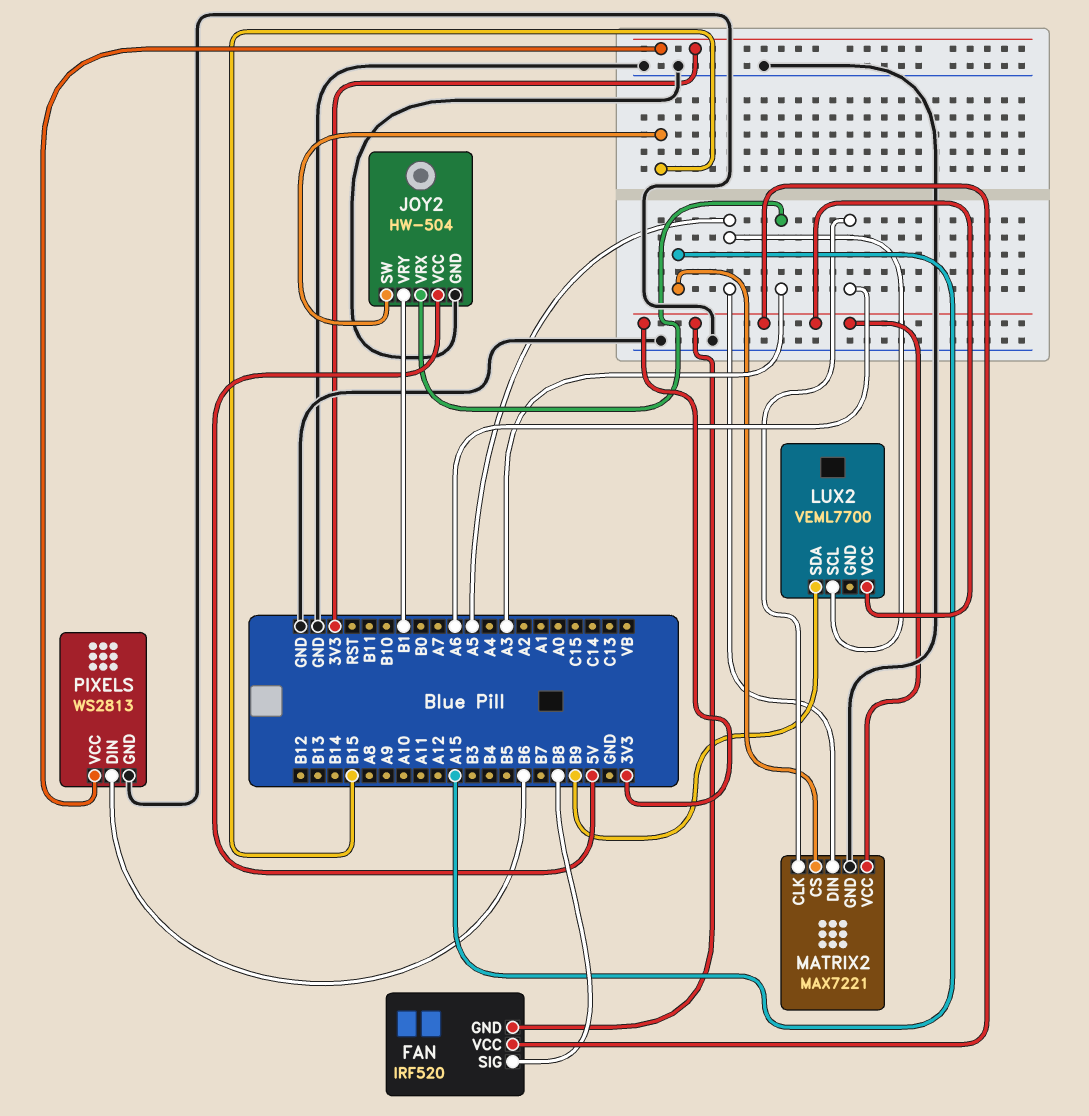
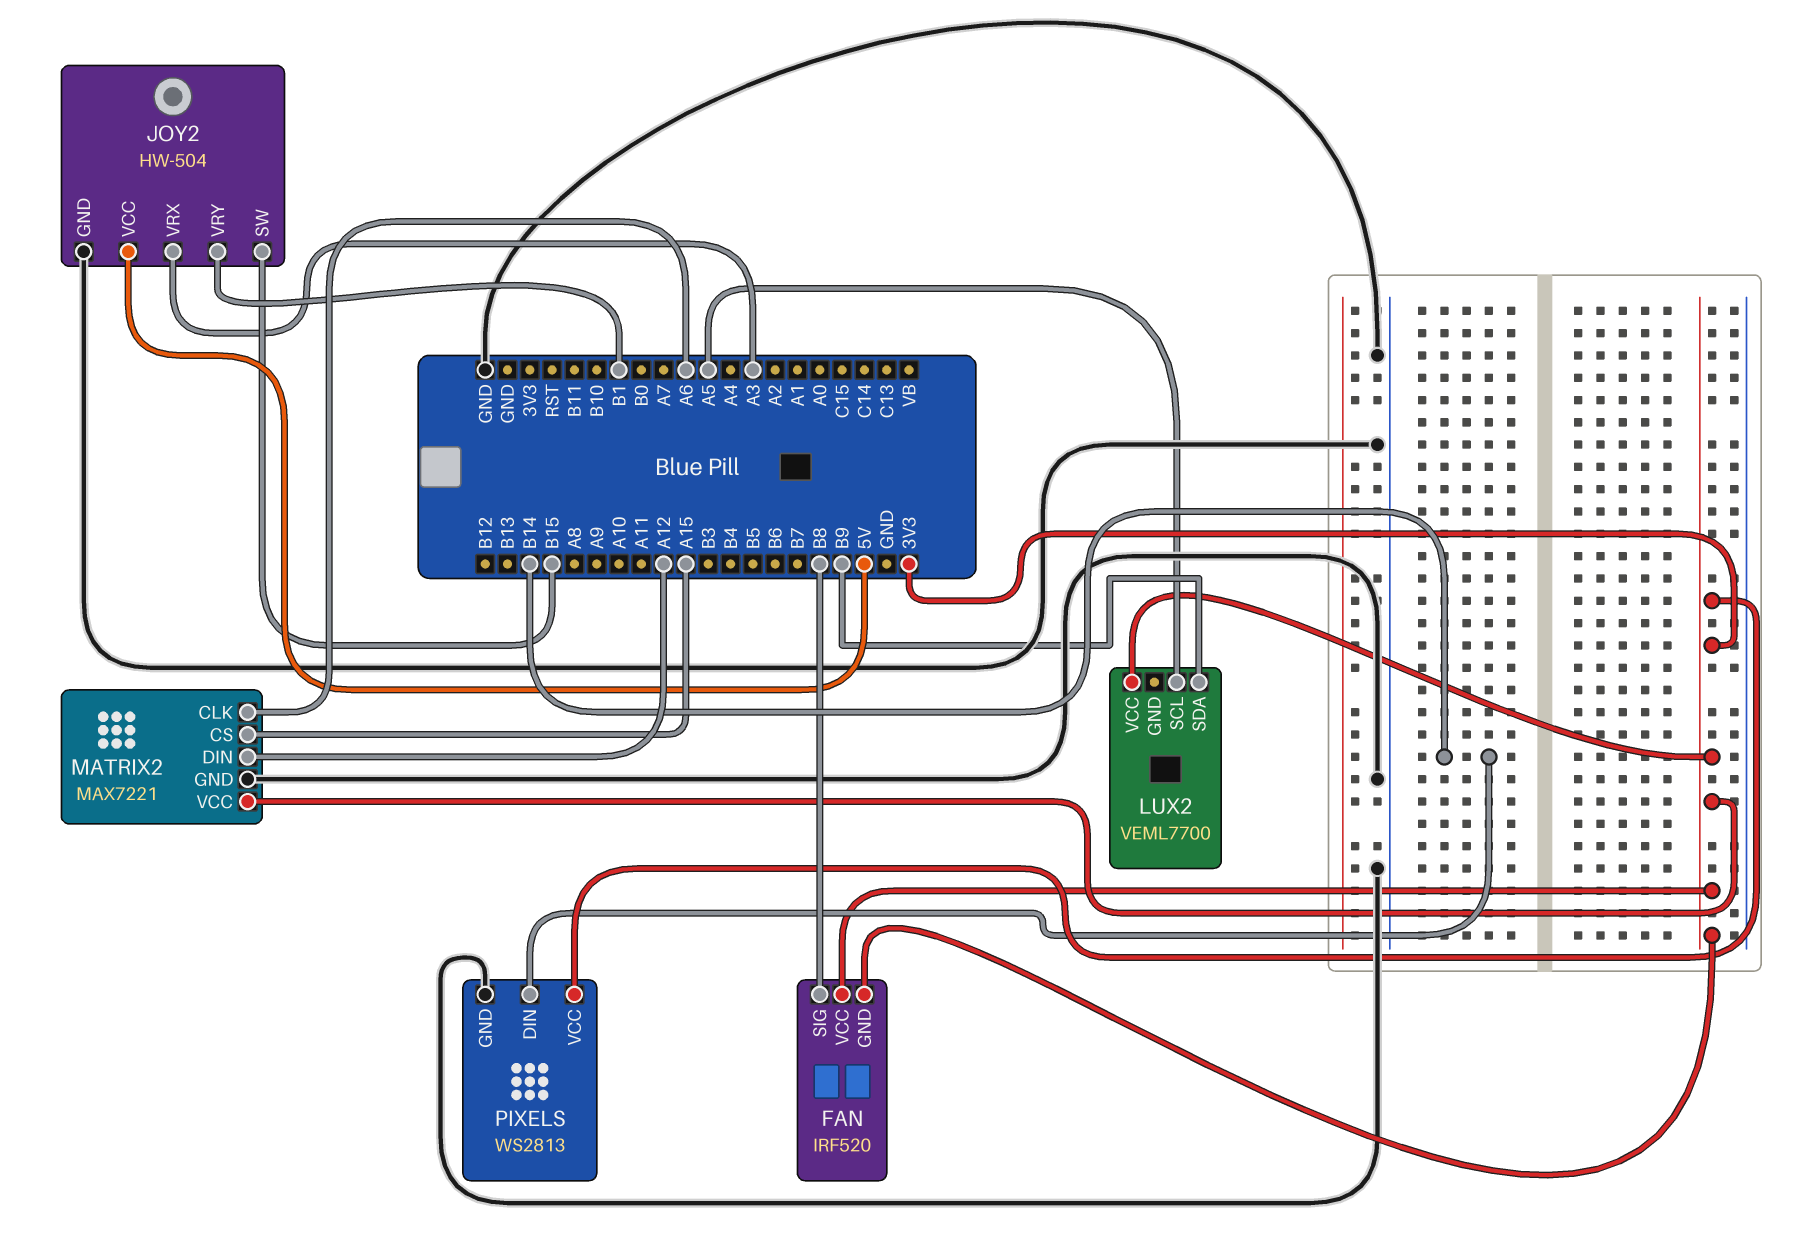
MATRIX2 pin DIN: A5 -> A12
PIXELS pin DIN: B6 -> B14

